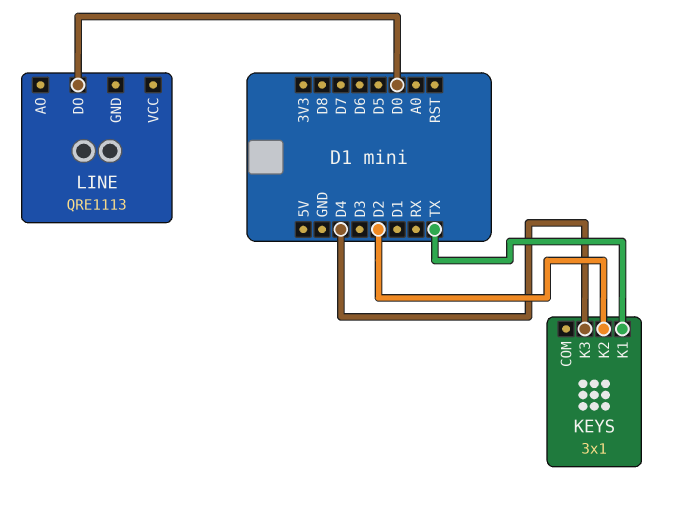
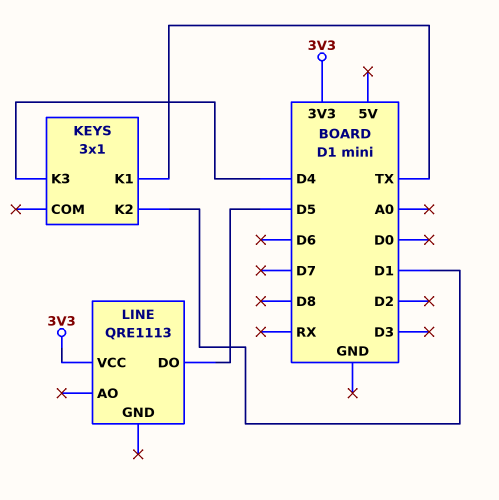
KEYS pin K2: D2 -> D1
LINE pin DO: D0 -> D5
LINE pin VCC: none -> 3V3

